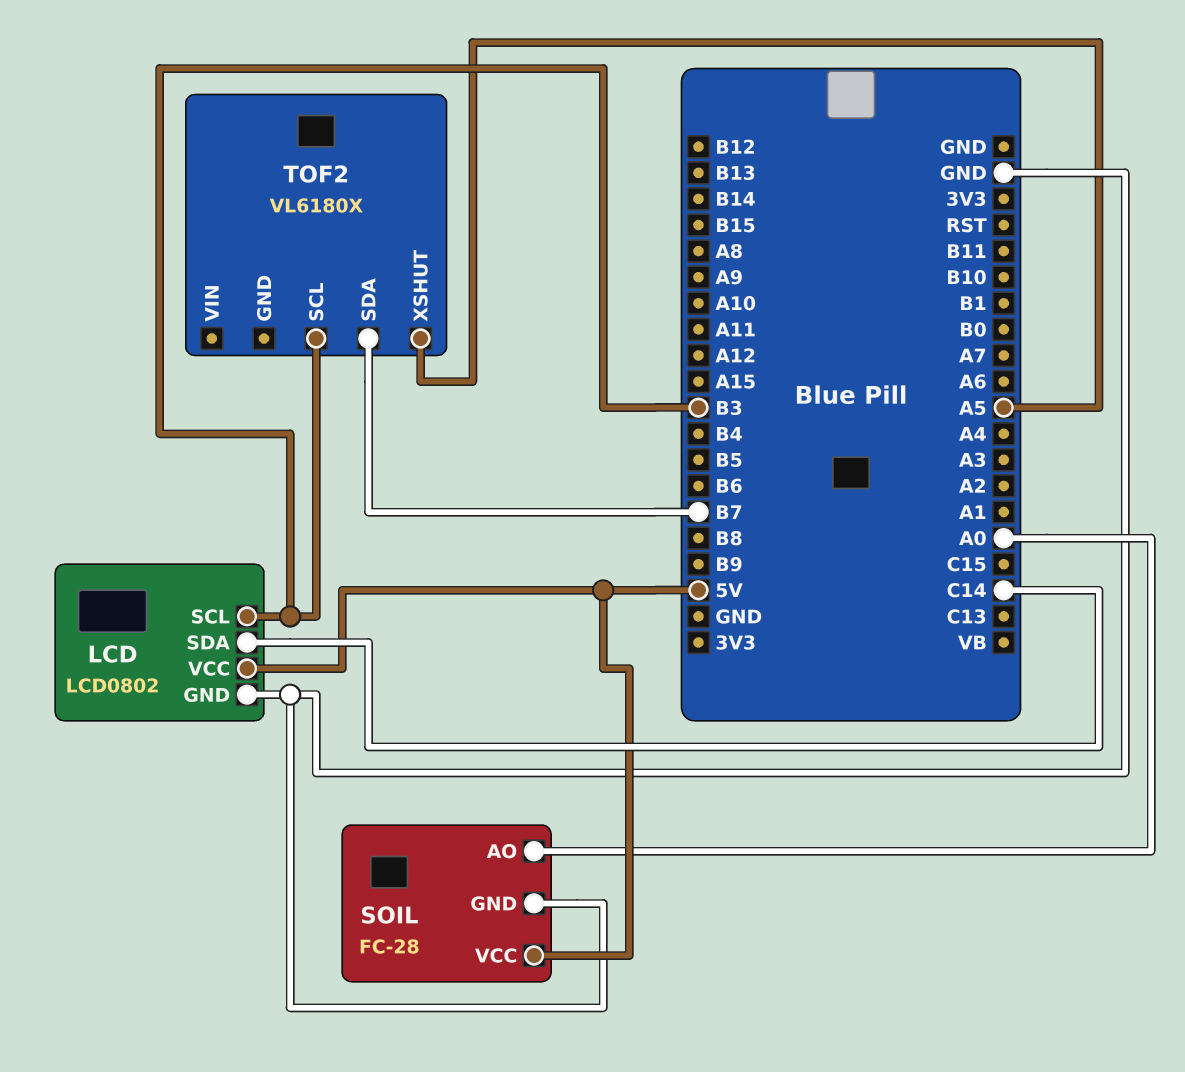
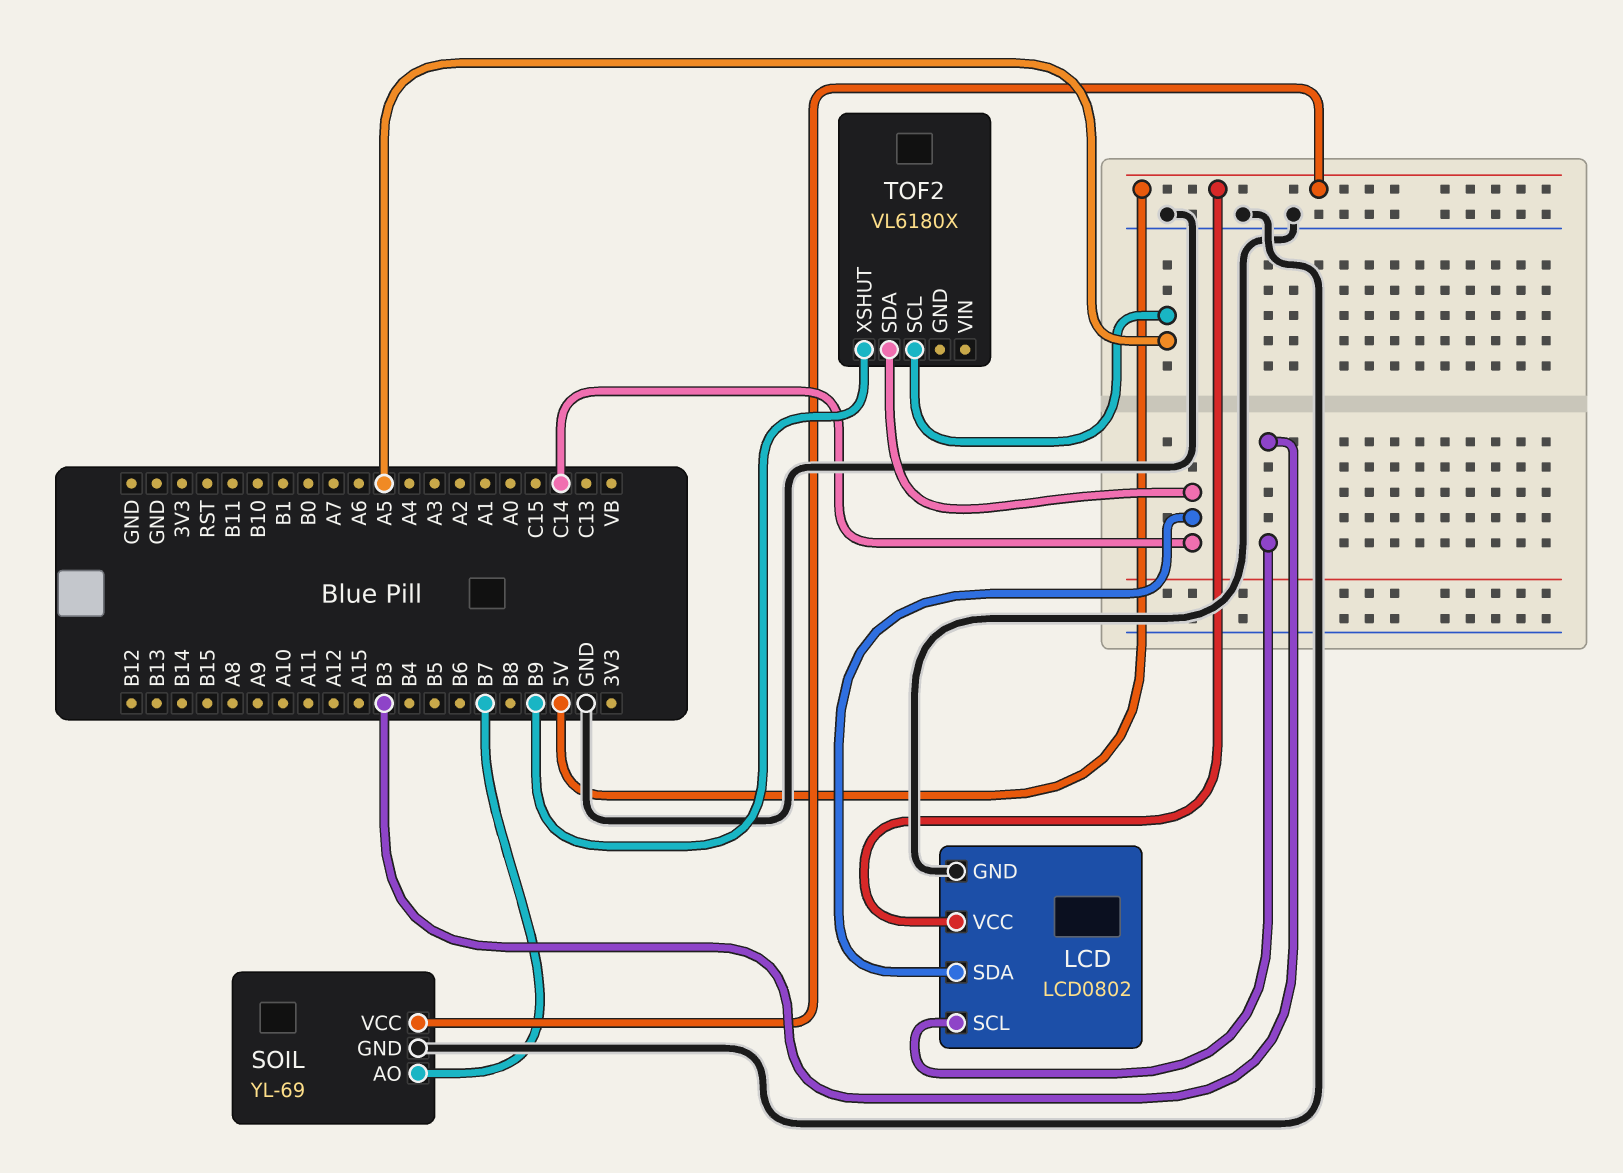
SOIL: FC-28 -> YL-69
SOIL pin AO: A0 -> B7
TOF2 pin SCL: B3 -> A5
TOF2 pin SDA: B7 -> C14
TOF2 pin XSHUT: A5 -> B9

